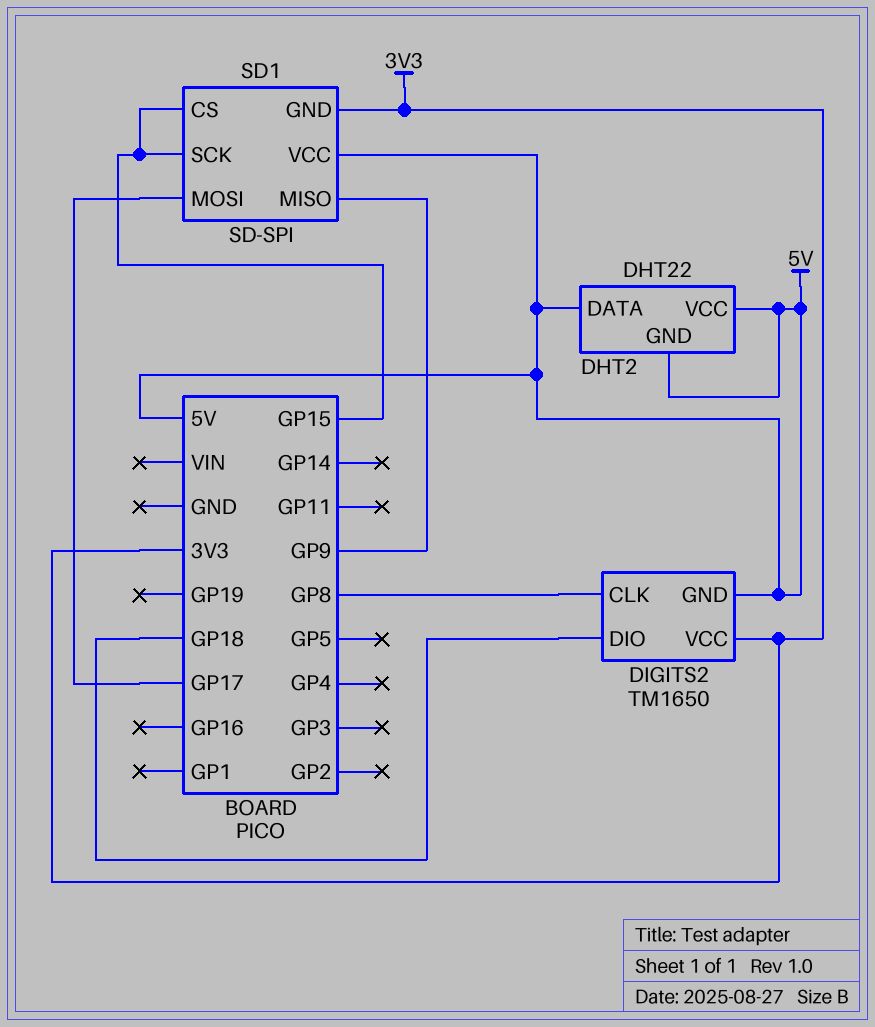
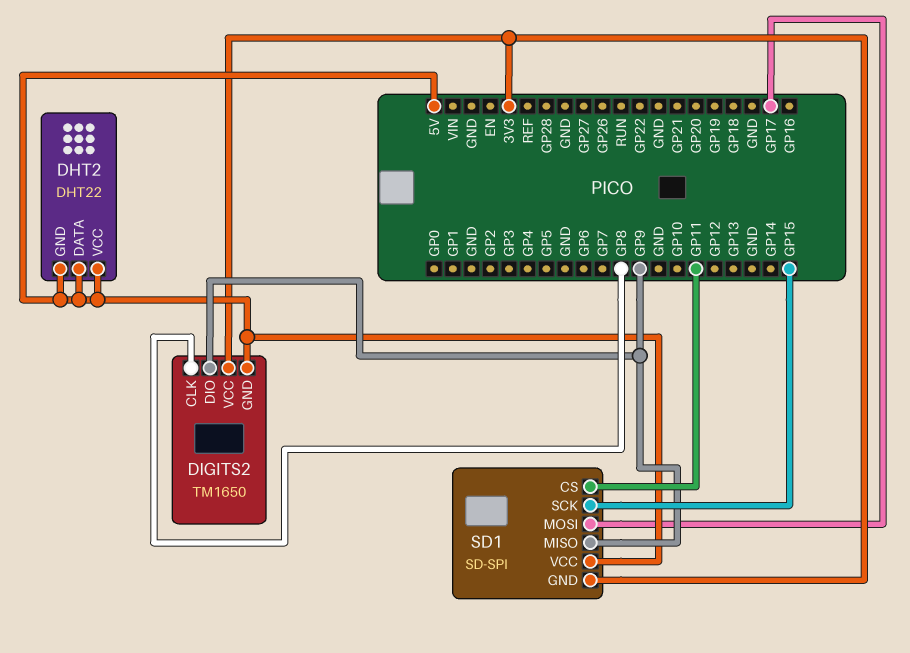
DIGITS2 pin DIO: GP18 -> GP9
SD1 pin CS: GP15 -> GP11

